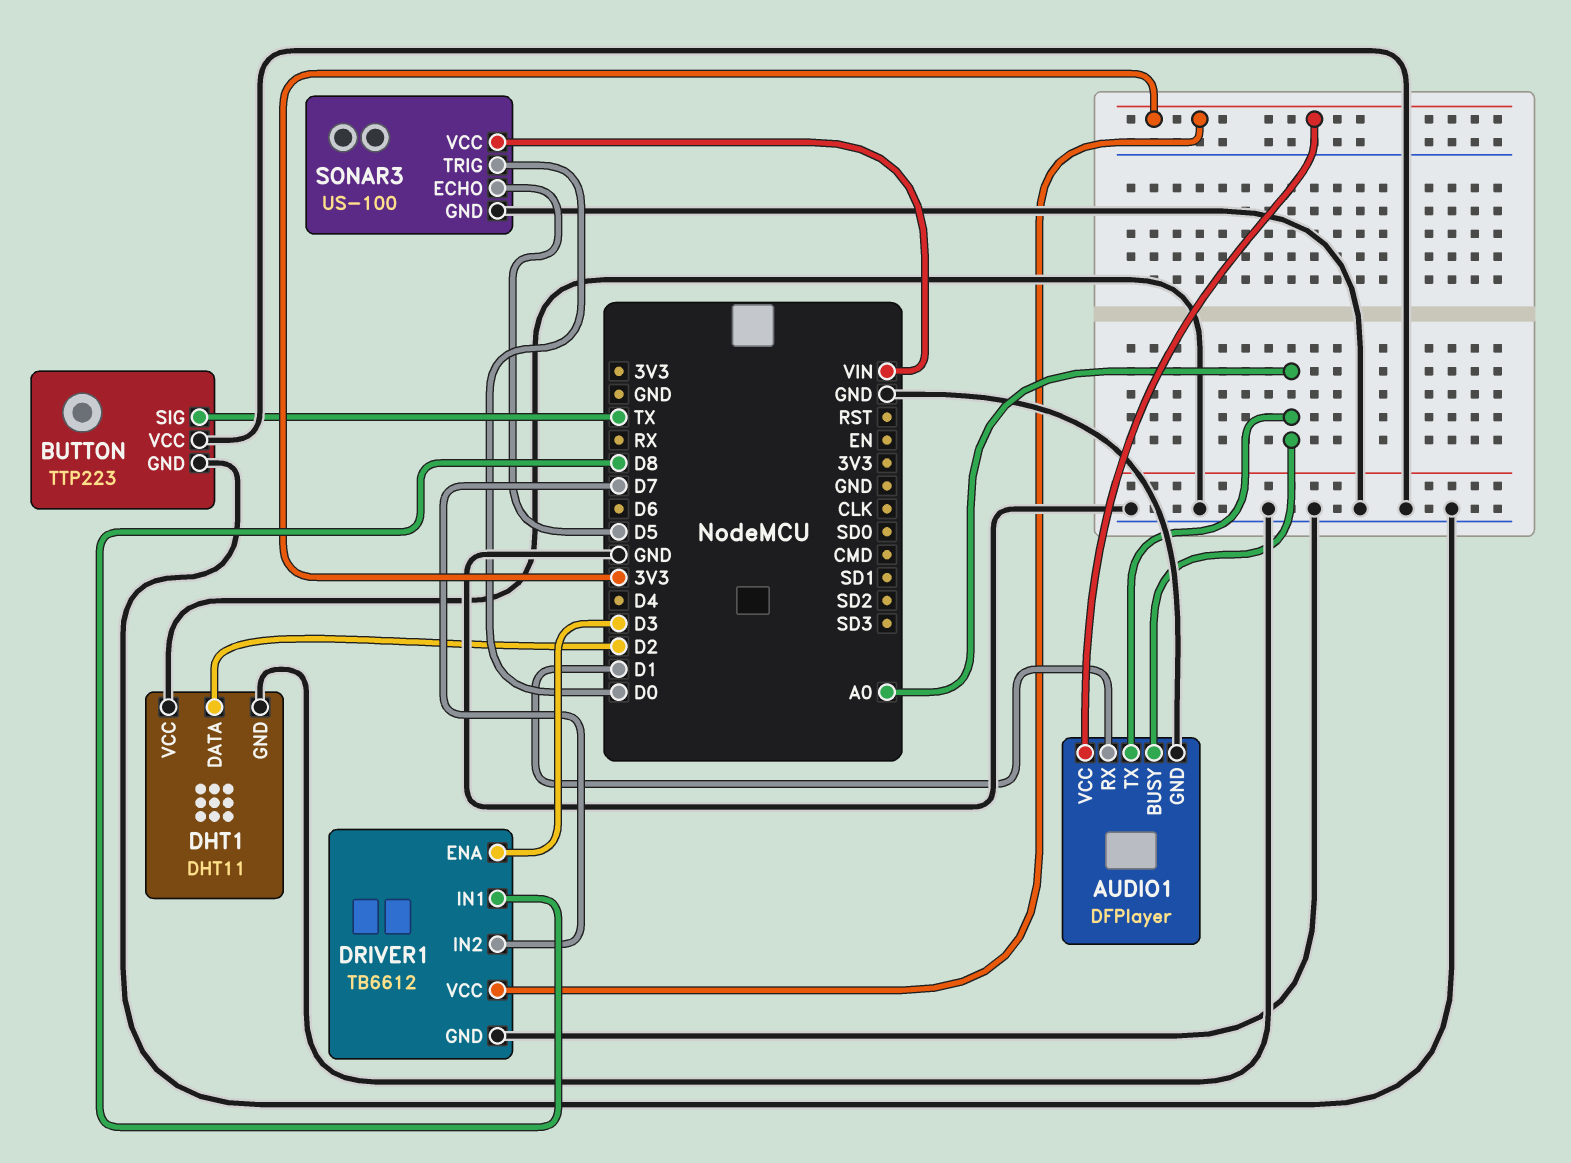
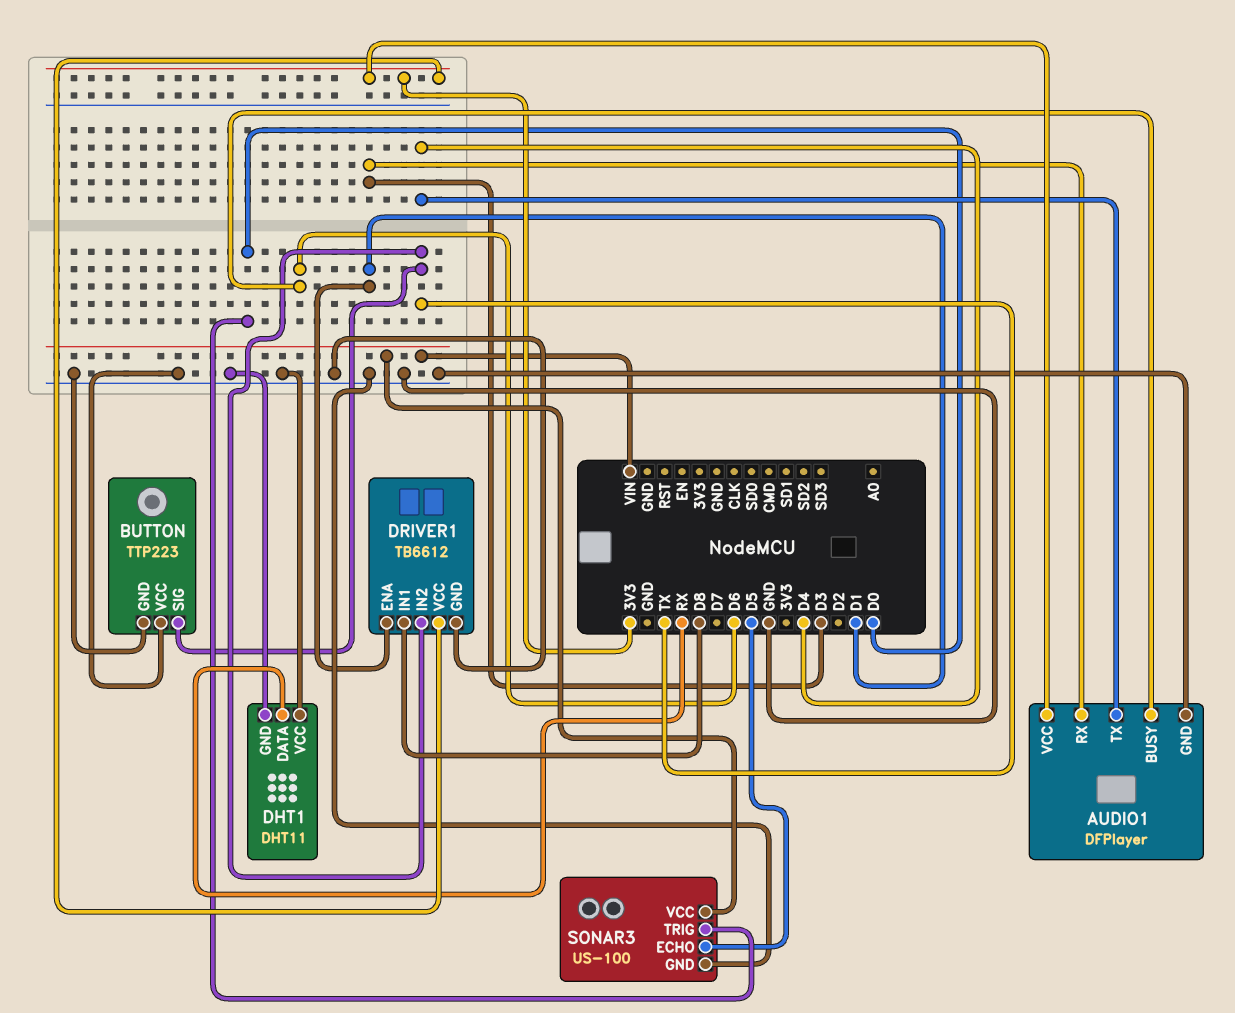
AUDIO1 pin BUSY: A0 -> D6
AUDIO1 pin RX: D1 -> D3
AUDIO1 pin TX: A0 -> D4
DHT1 pin DATA: D2 -> RX
DRIVER1 pin ENA: D3 -> D1
DRIVER1 pin IN2: D7 -> TX

